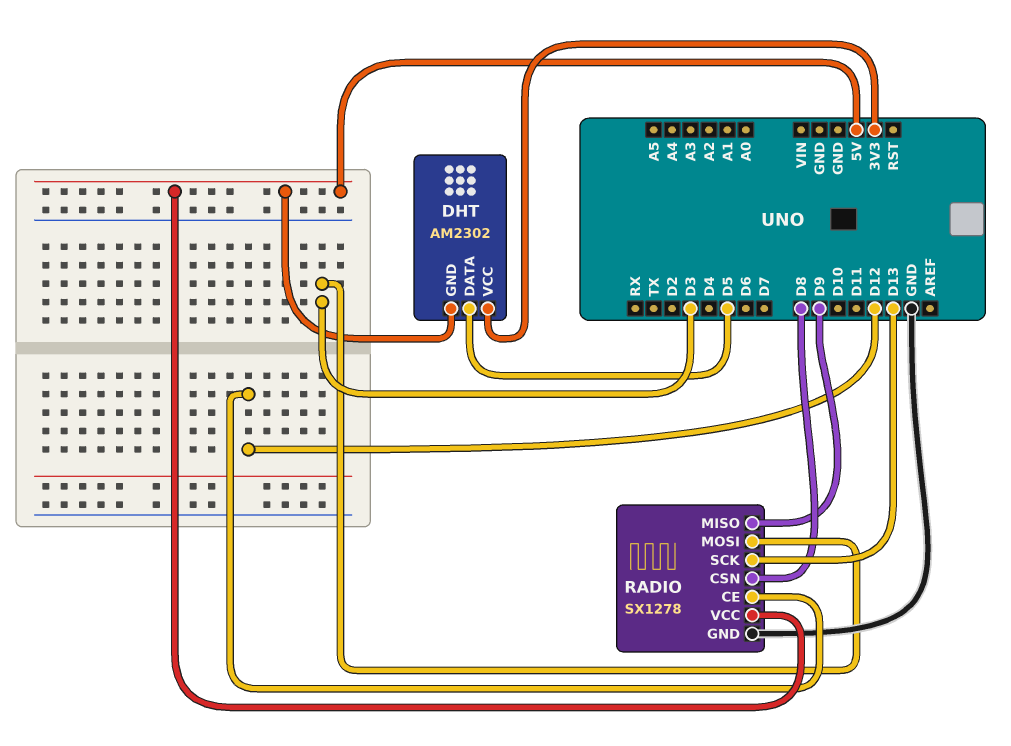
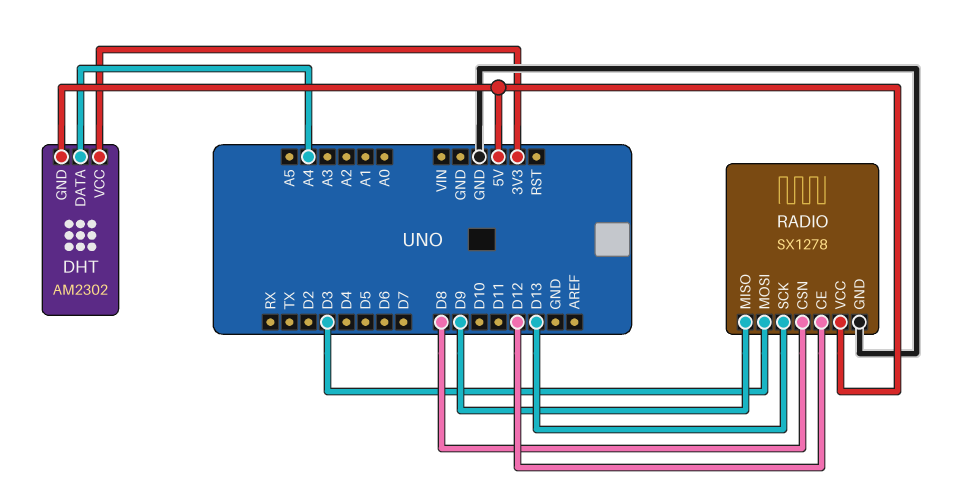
DHT pin DATA: D5 -> A4

